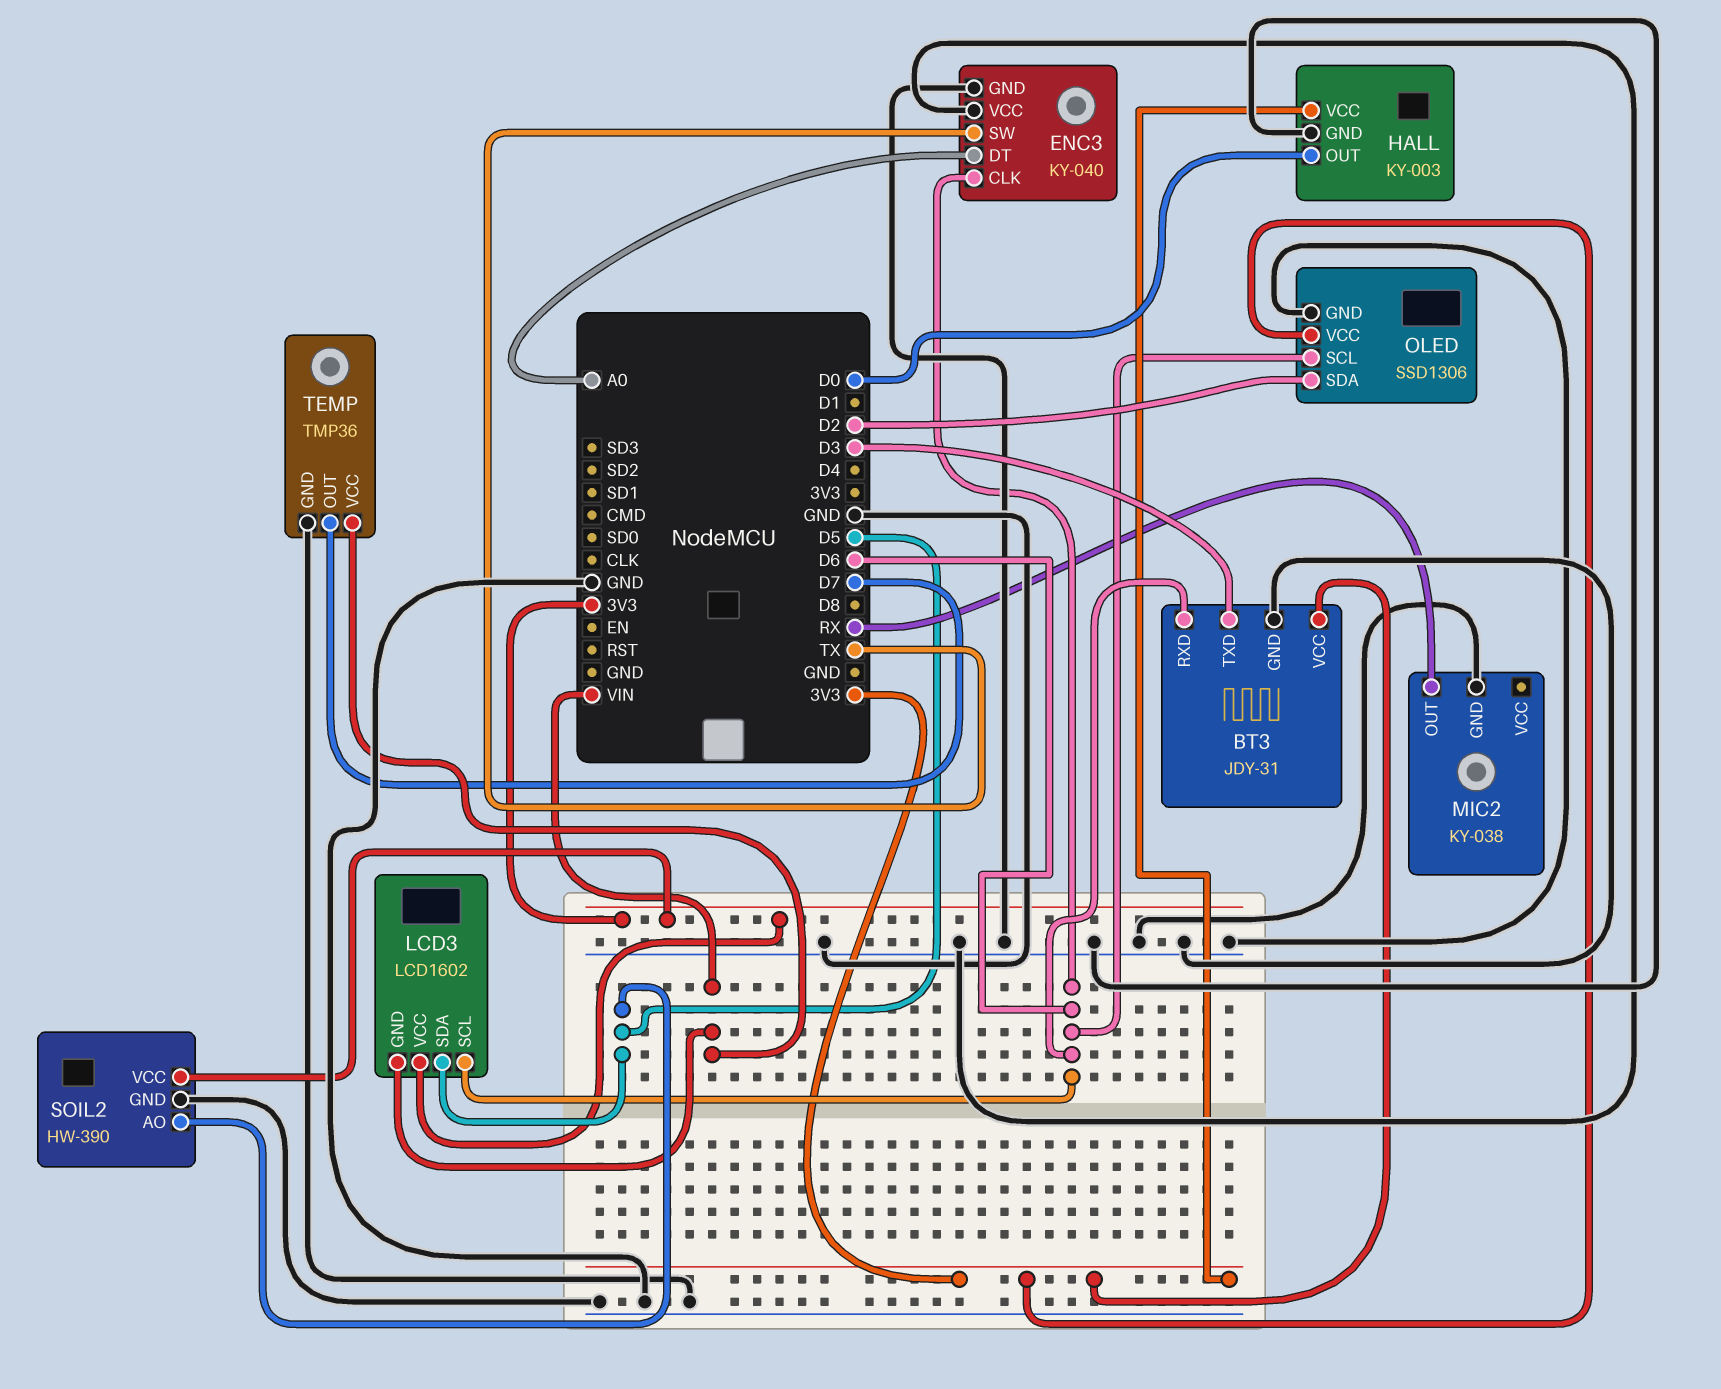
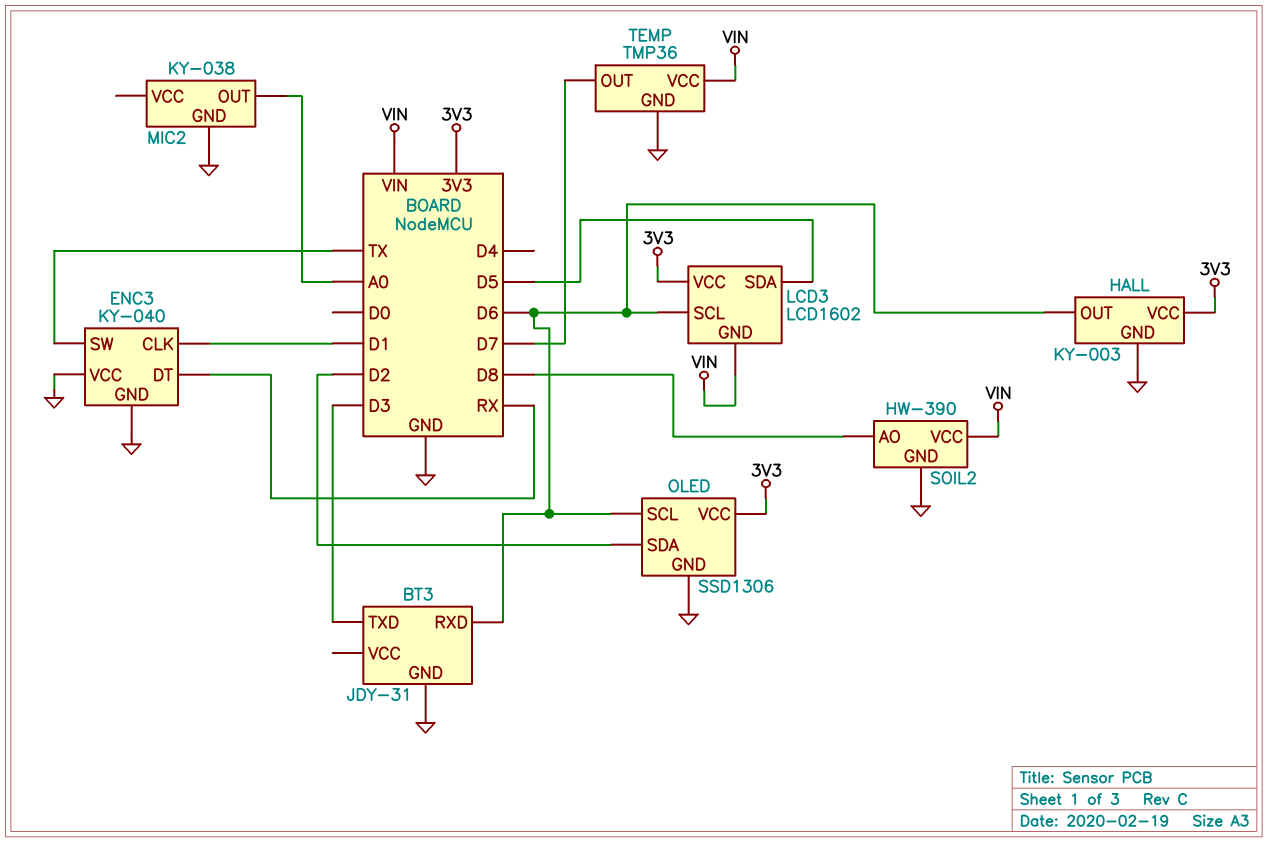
BT3 pin VCC: 3V3 -> none
ENC3 pin CLK: D6 -> D1
ENC3 pin DT: A0 -> RX
HALL pin OUT: D0 -> D6
MIC2 pin OUT: RX -> A0
SOIL2 pin AO: D5 -> D8
SOIL2 pin VCC: 3V3 -> VIN

